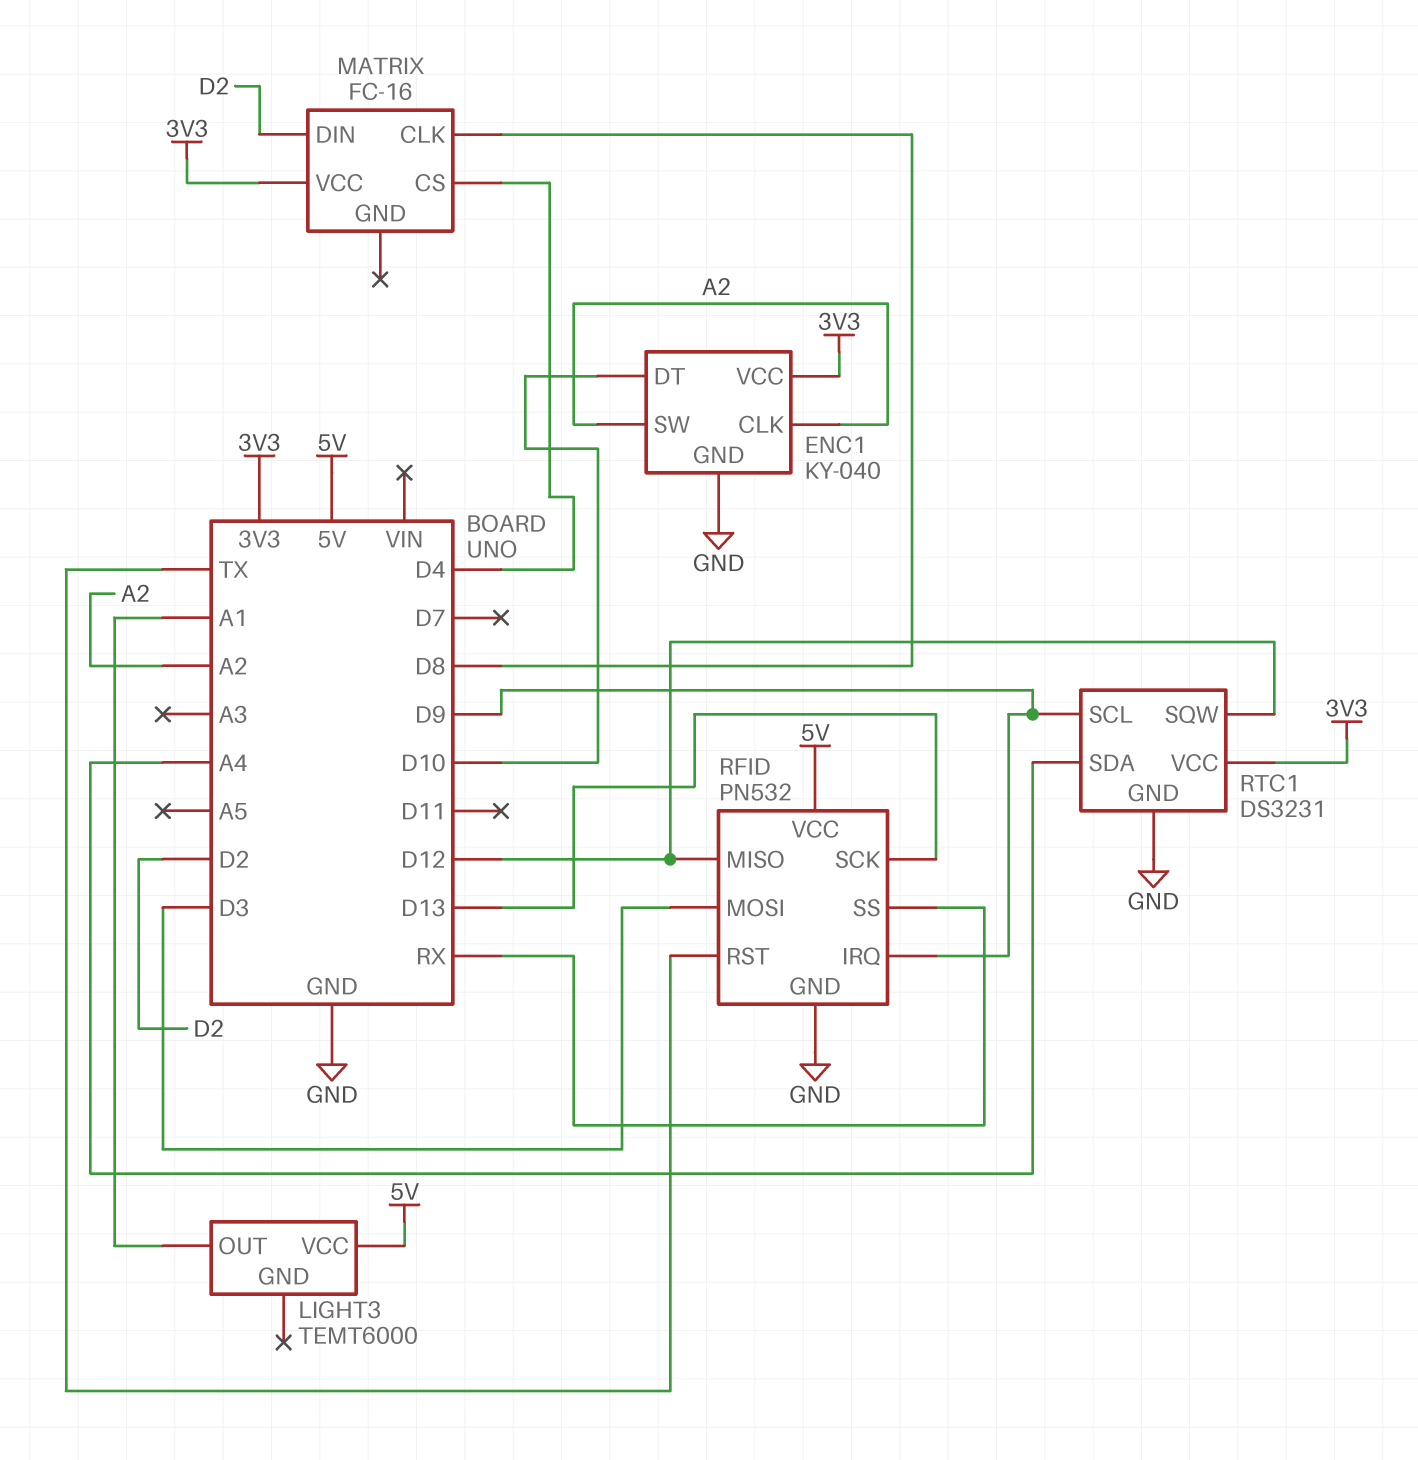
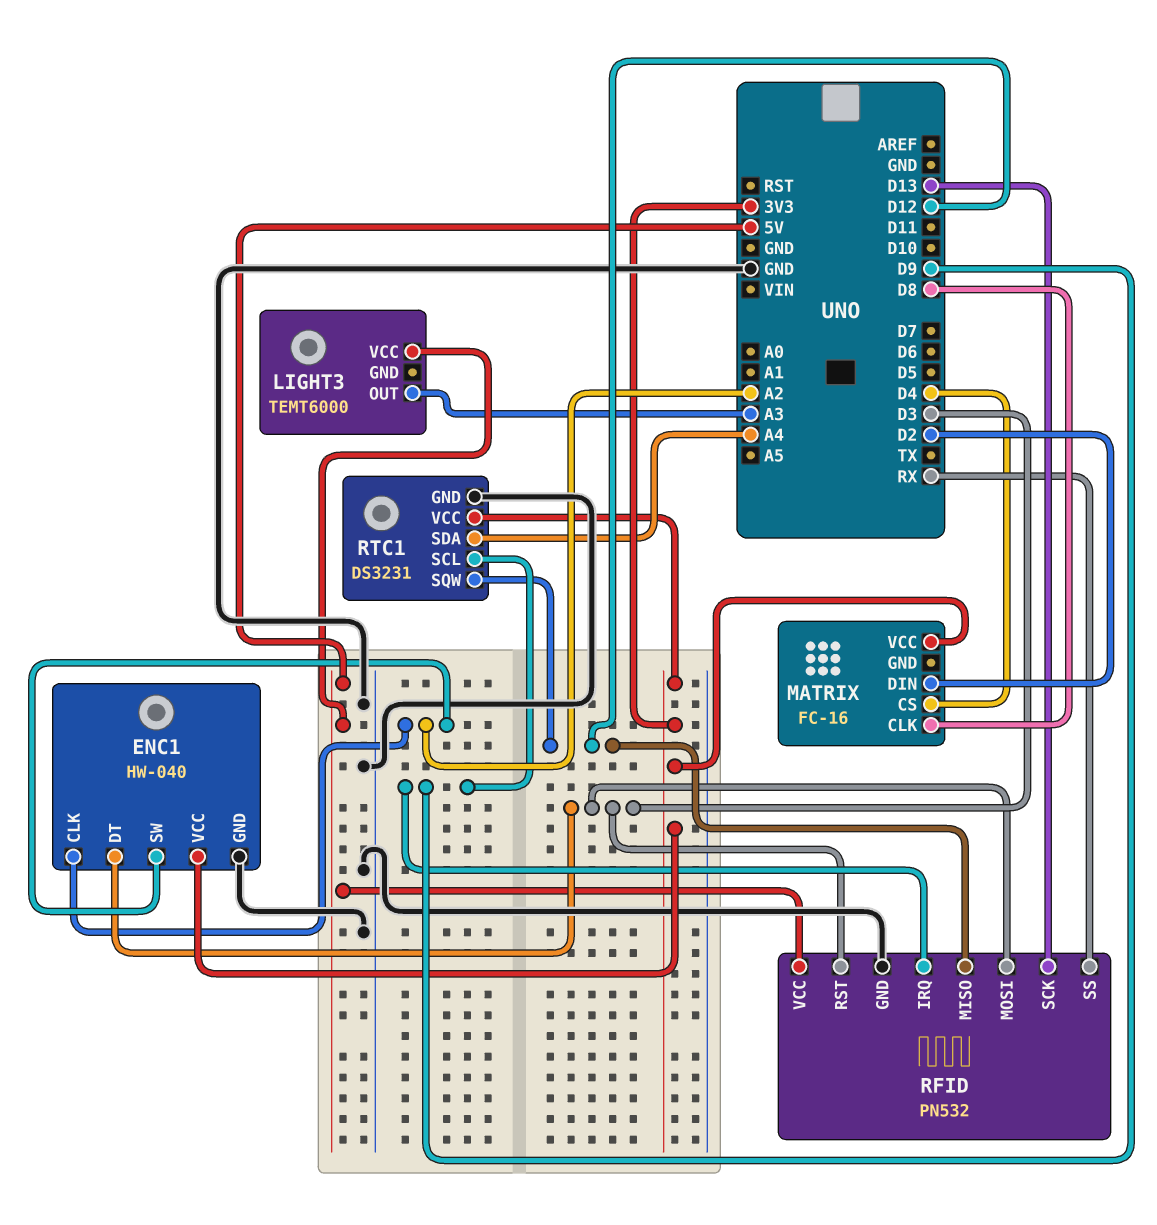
ENC1: KY-040 -> HW-040
ENC1 pin DT: D10 -> D3
LIGHT3 pin OUT: A1 -> A3
RFID pin RST: TX -> D3

